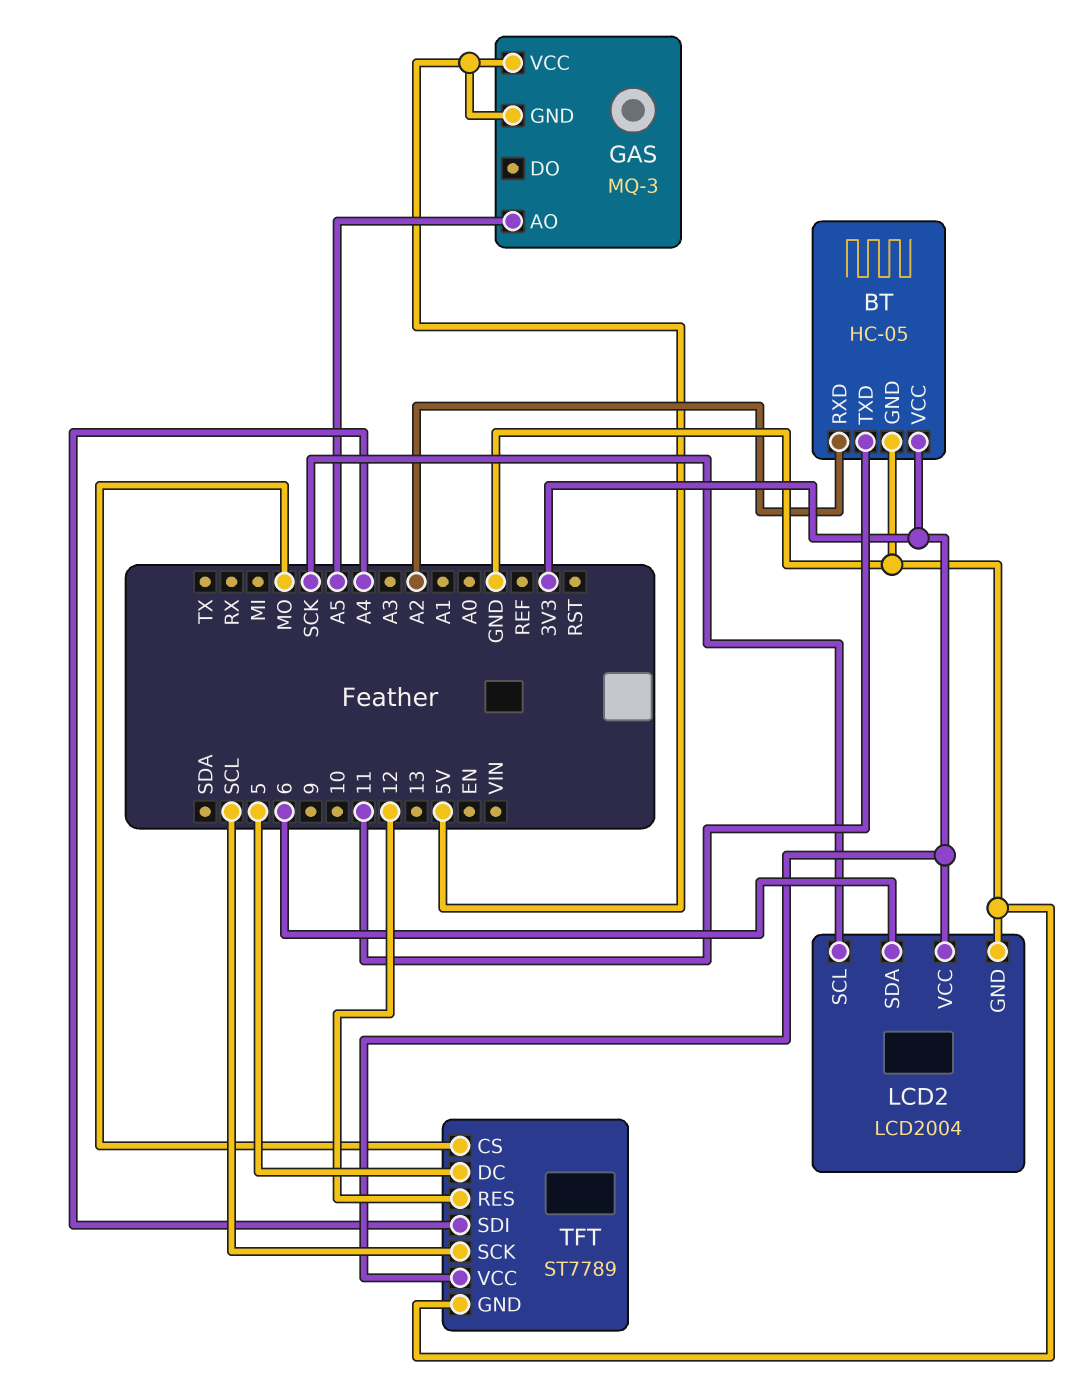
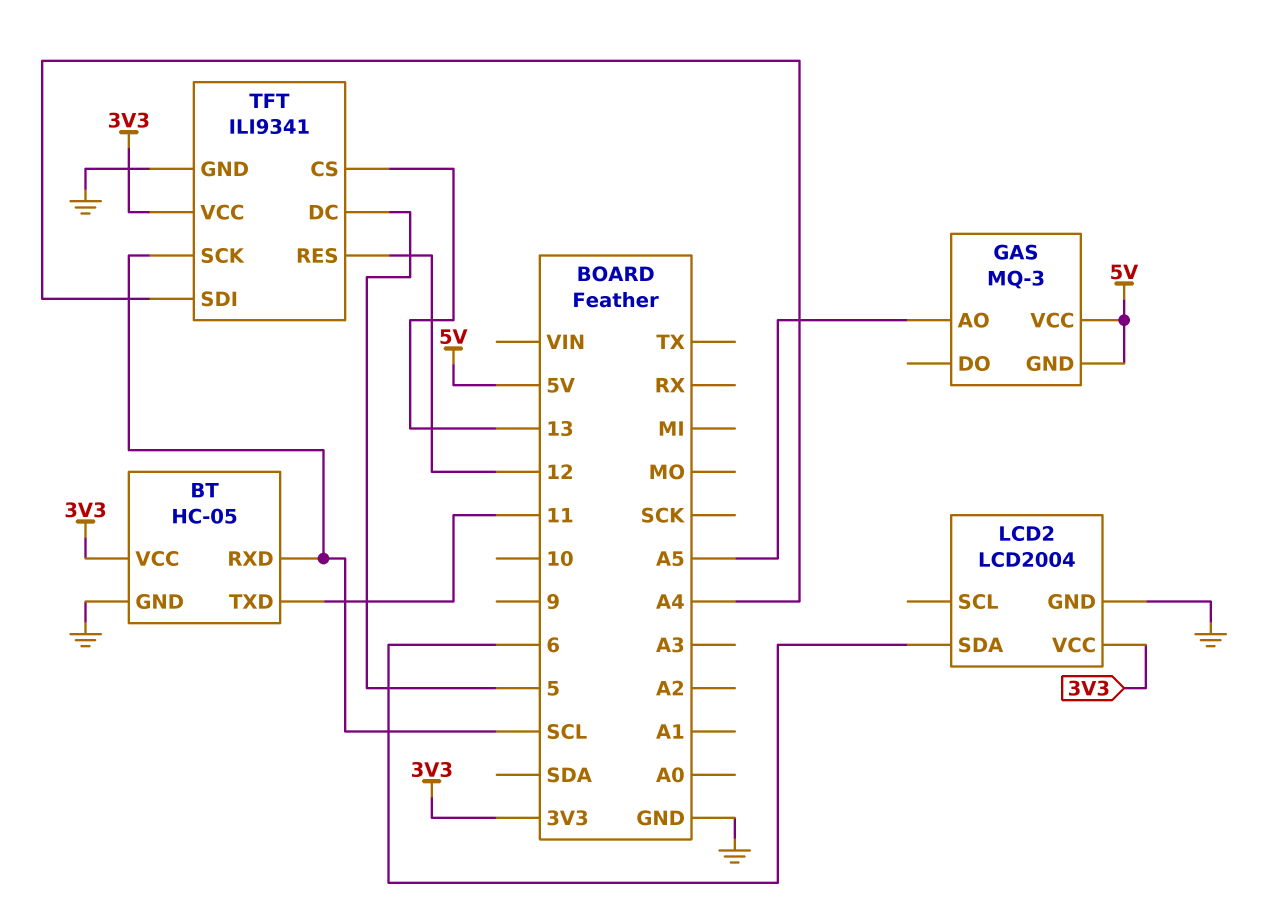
BT pin RXD: A2 -> SCL
LCD2 pin SCL: SCK -> none
TFT: ST7789 -> ILI9341
TFT pin CS: MO -> 13

